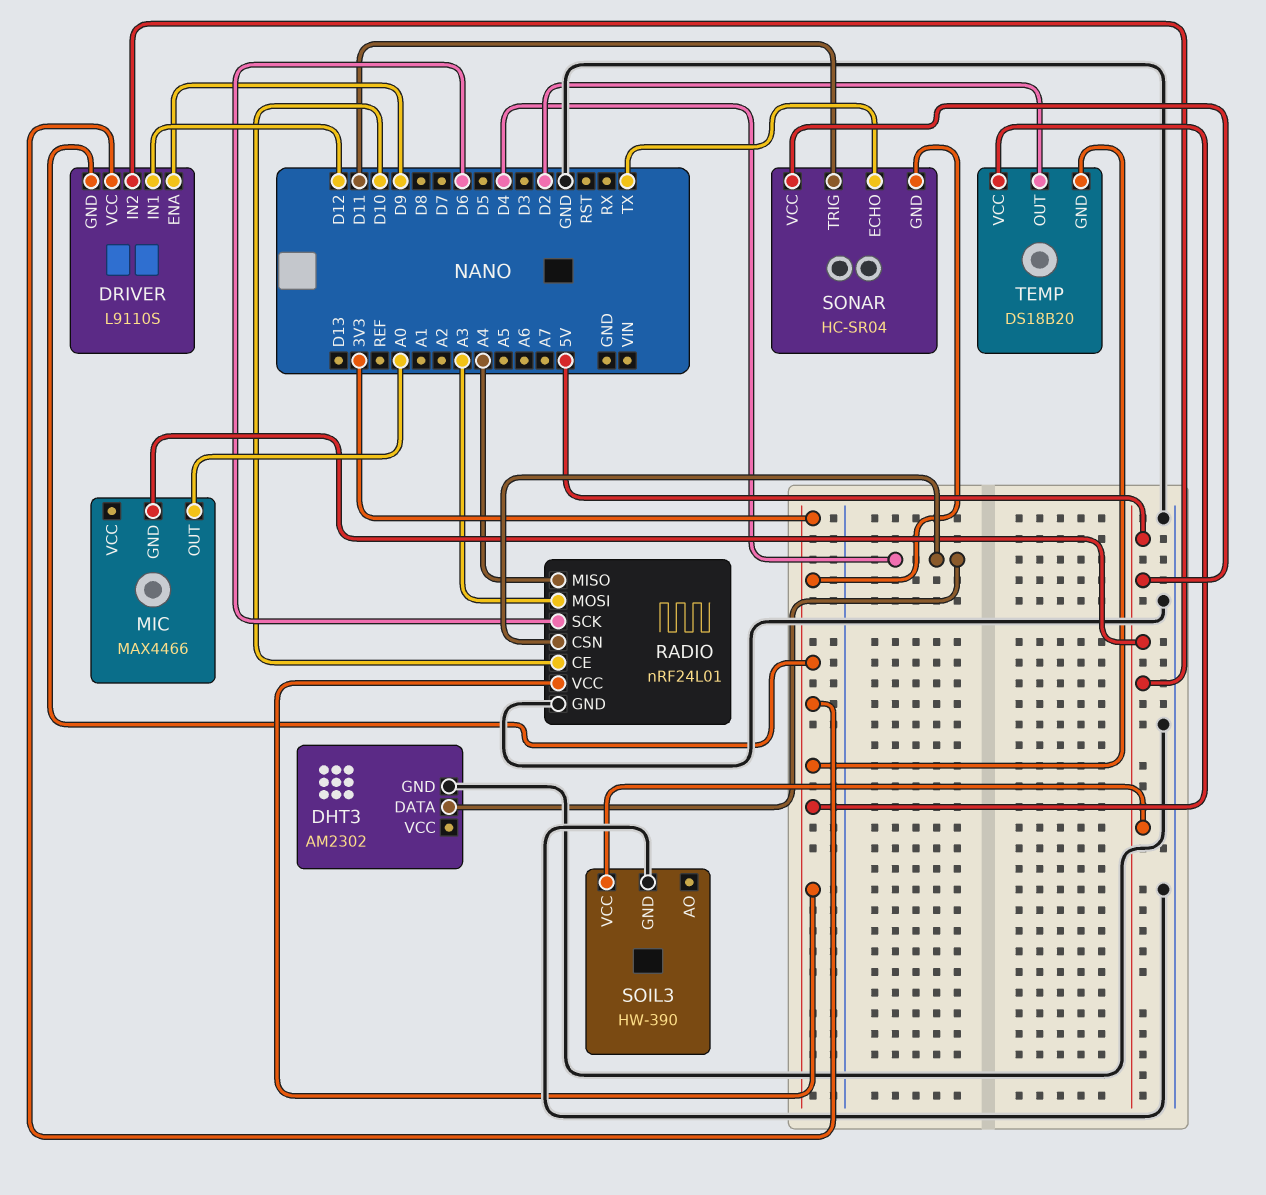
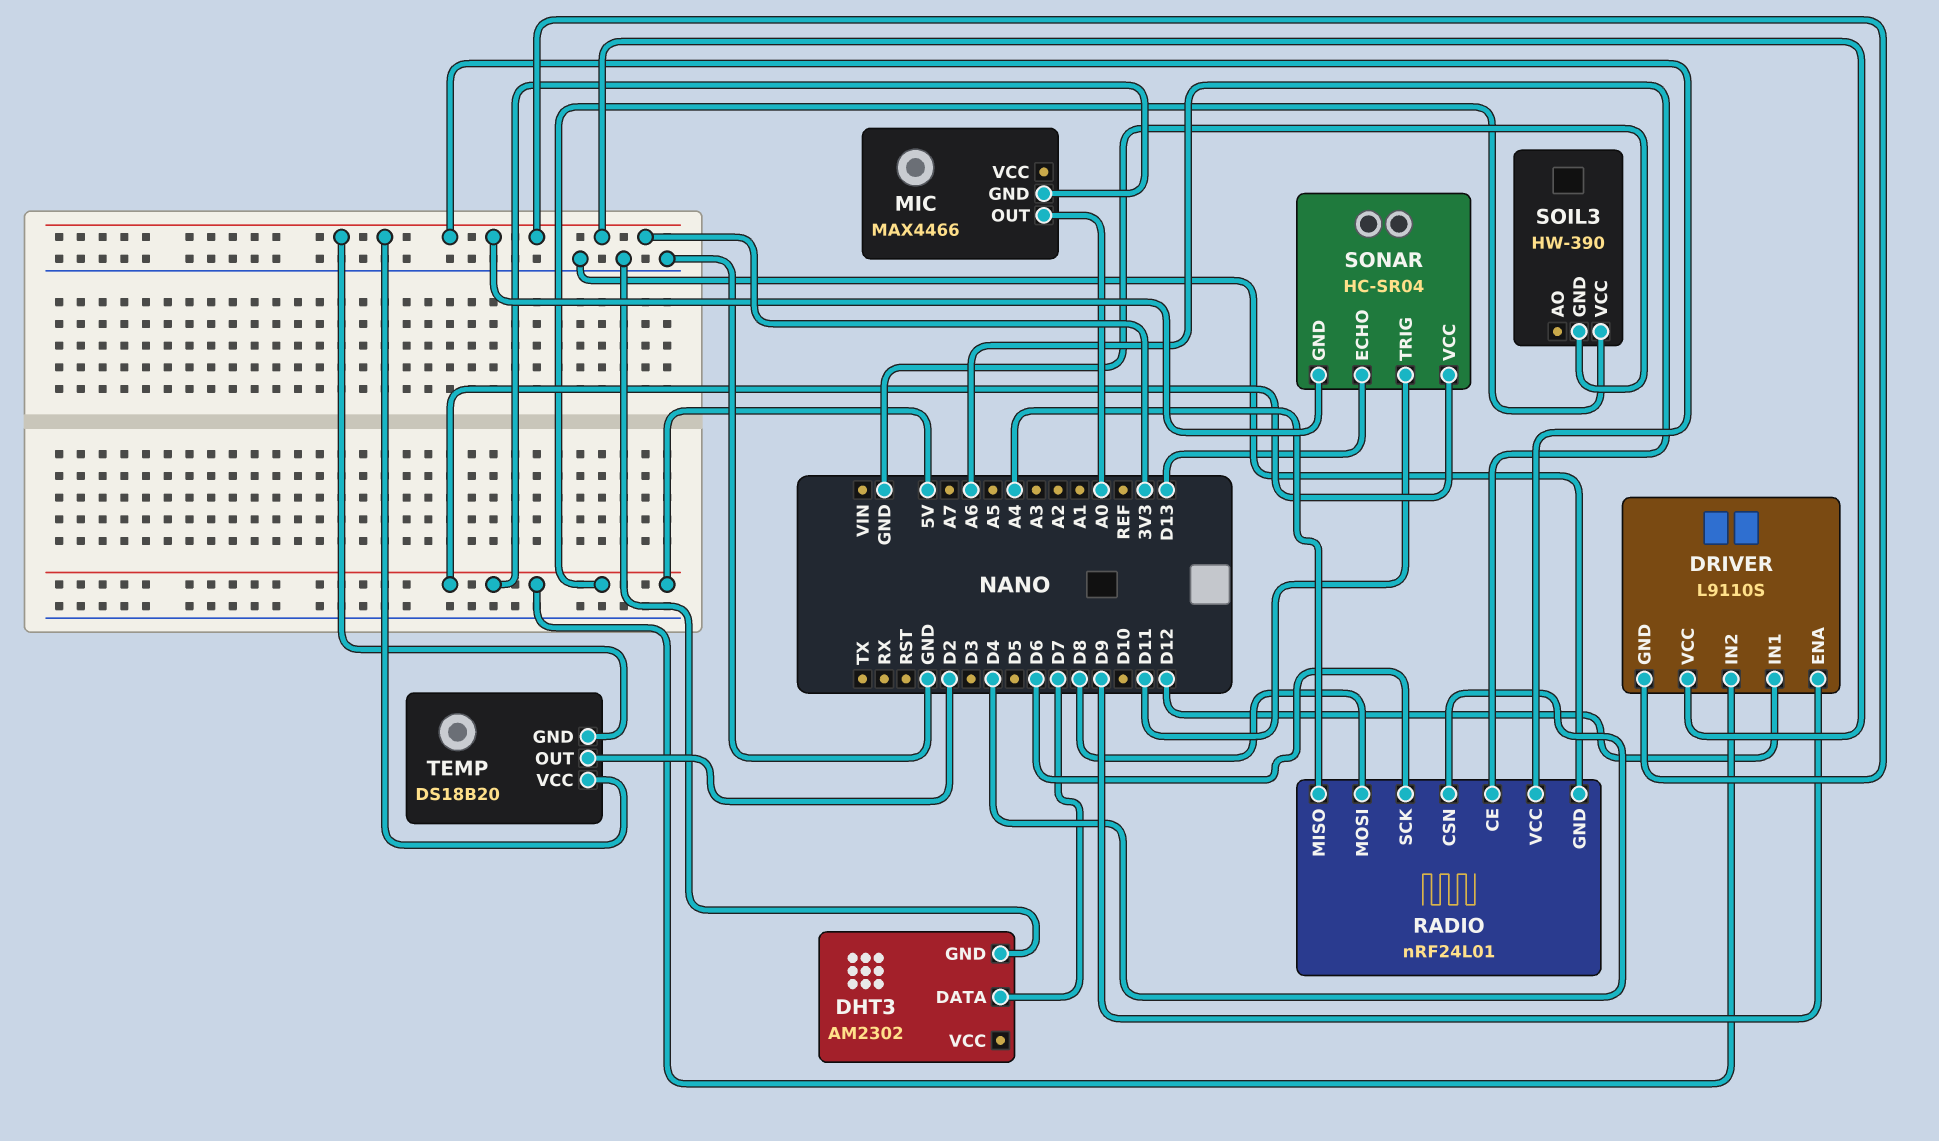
DHT3 pin DATA: D4 -> D7
RADIO pin CE: D10 -> A6
RADIO pin MOSI: A3 -> D8
SONAR pin ECHO: TX -> D13

